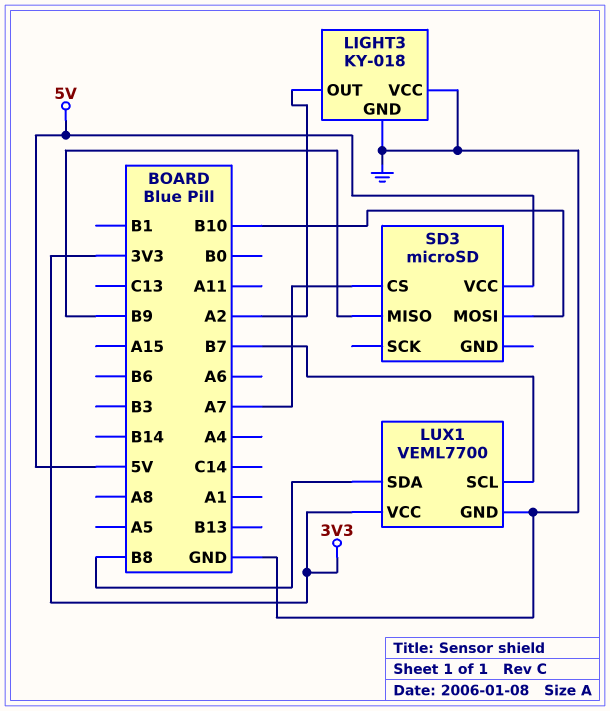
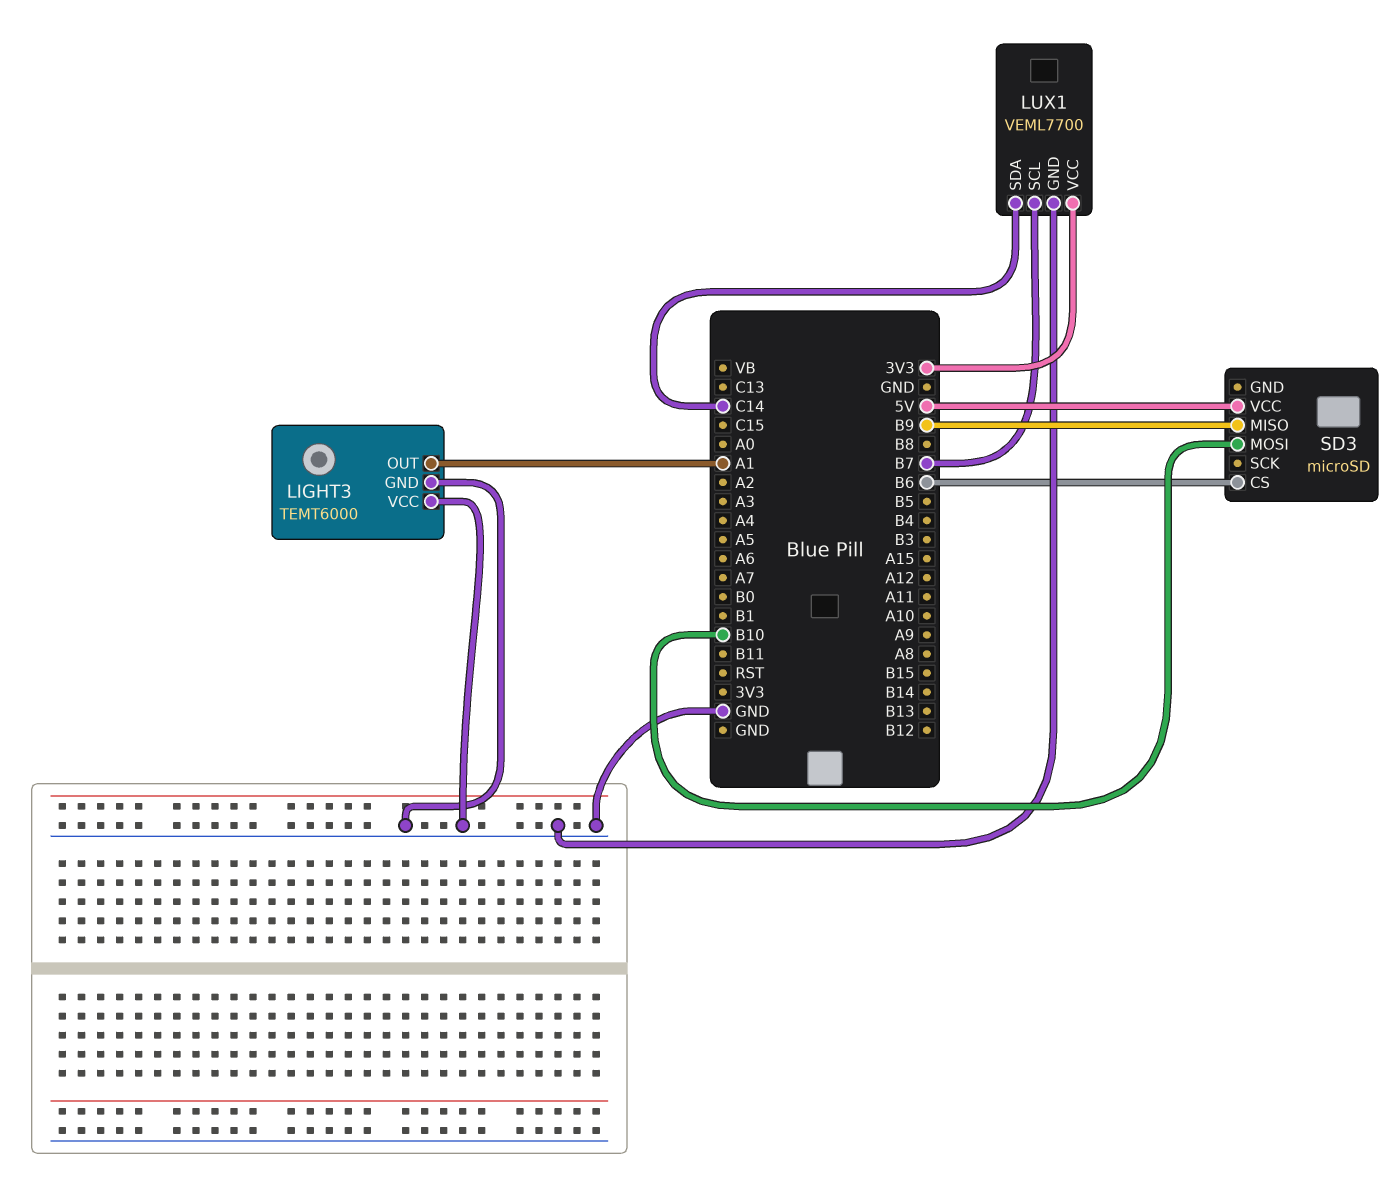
LIGHT3: KY-018 -> TEMT6000
LIGHT3 pin OUT: A2 -> A1
LUX1 pin SDA: B8 -> C14
SD3 pin CS: A7 -> B6

